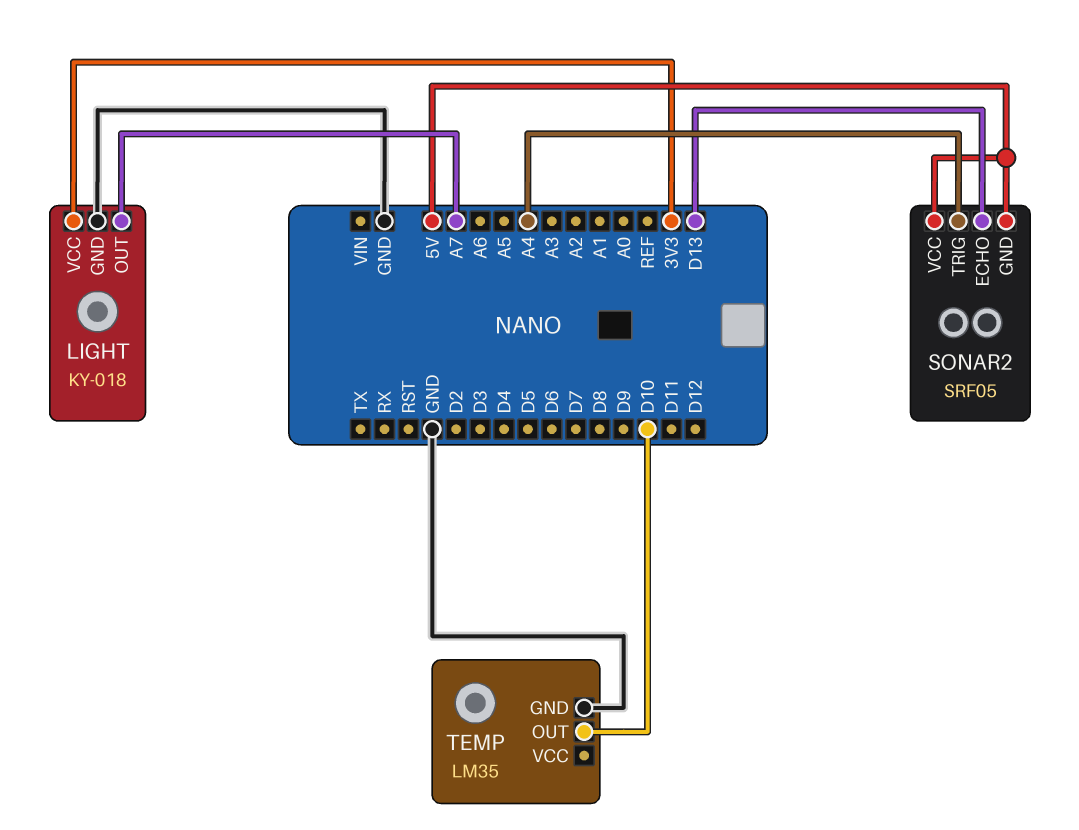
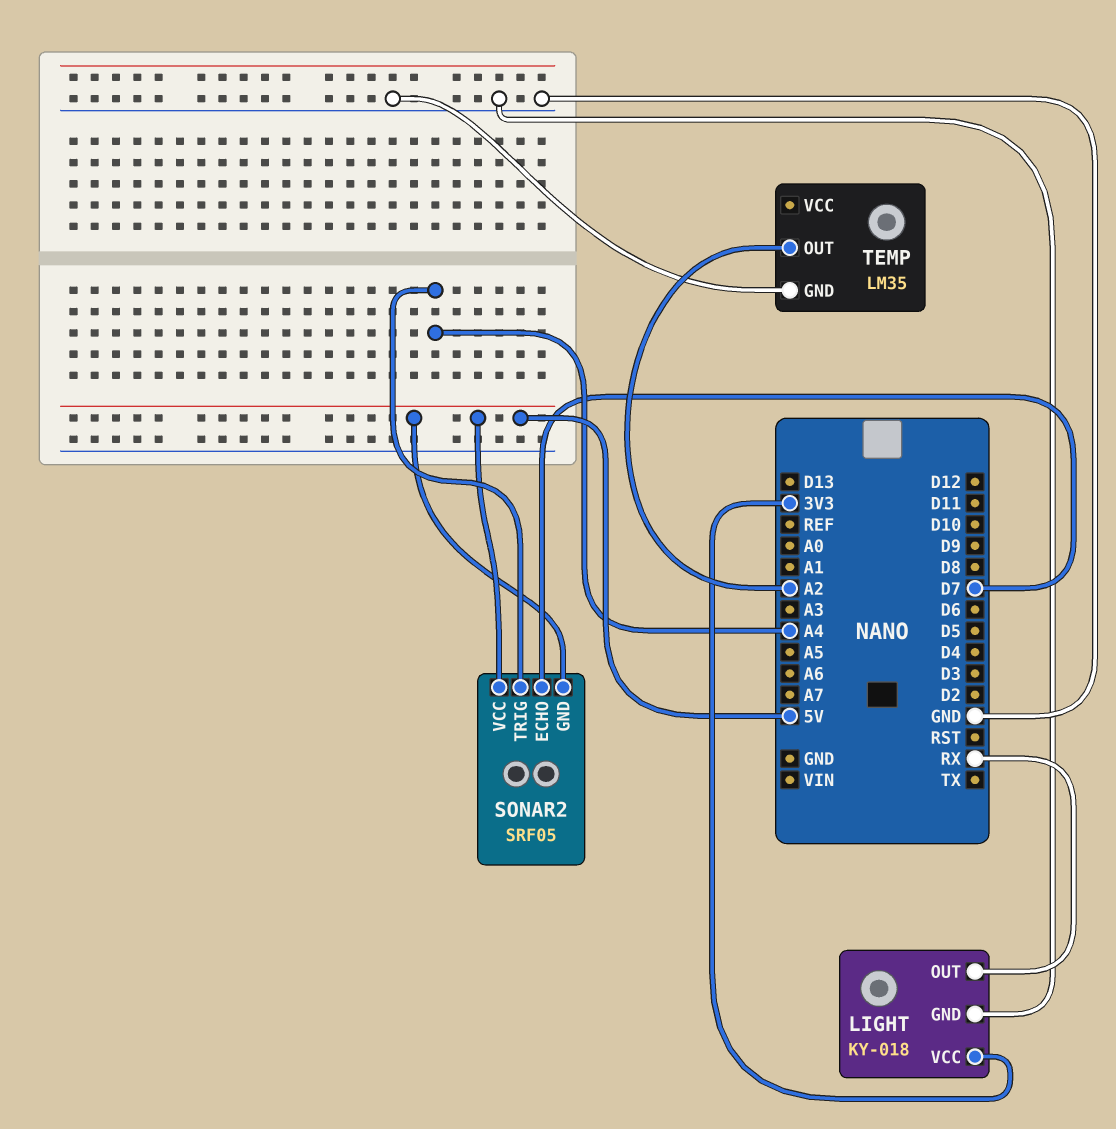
LIGHT pin OUT: A7 -> RX
SONAR2 pin ECHO: D13 -> D7
TEMP pin OUT: D10 -> A2

